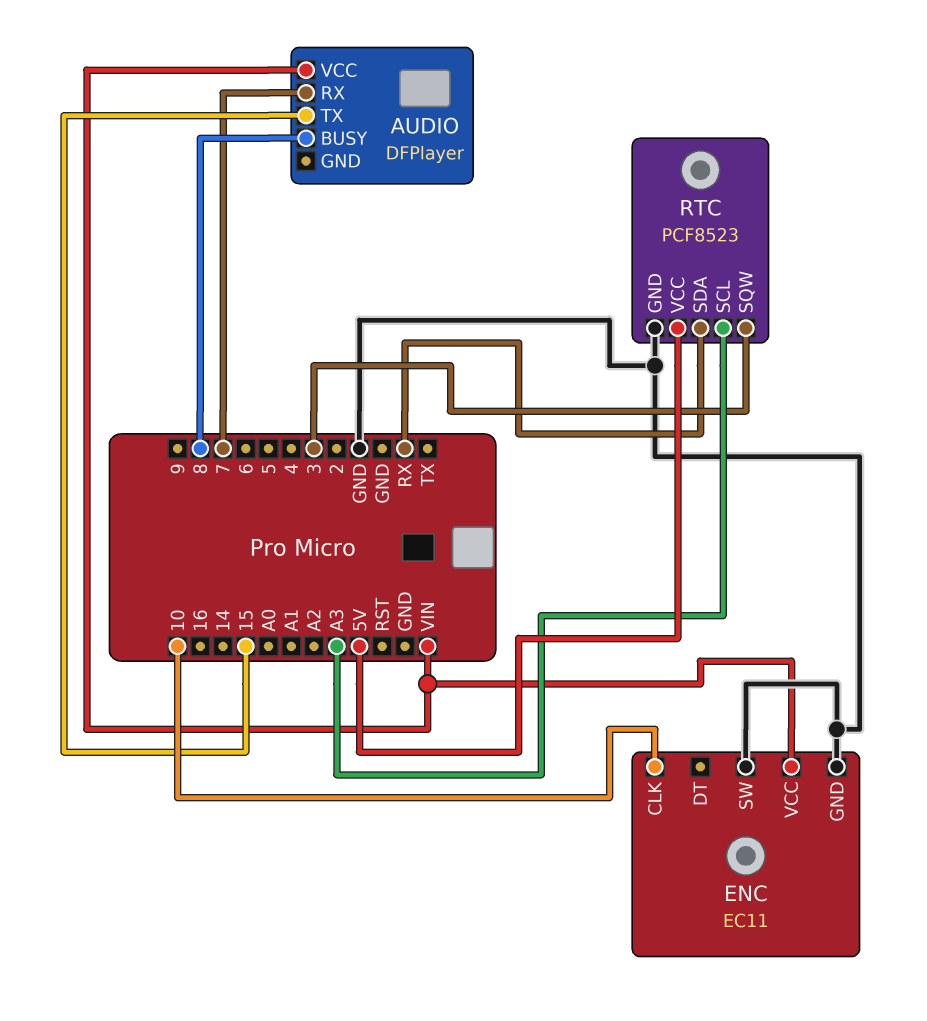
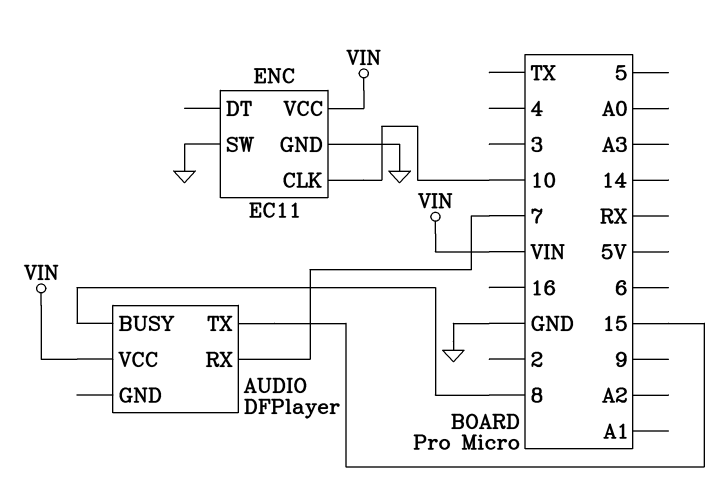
RTC: PCF8523 -> none
RTC pin GND: GND -> none
RTC pin SCL: A3 -> none
RTC pin SDA: RX -> none
RTC pin SQW: 3 -> none
RTC pin VCC: 5V -> none

